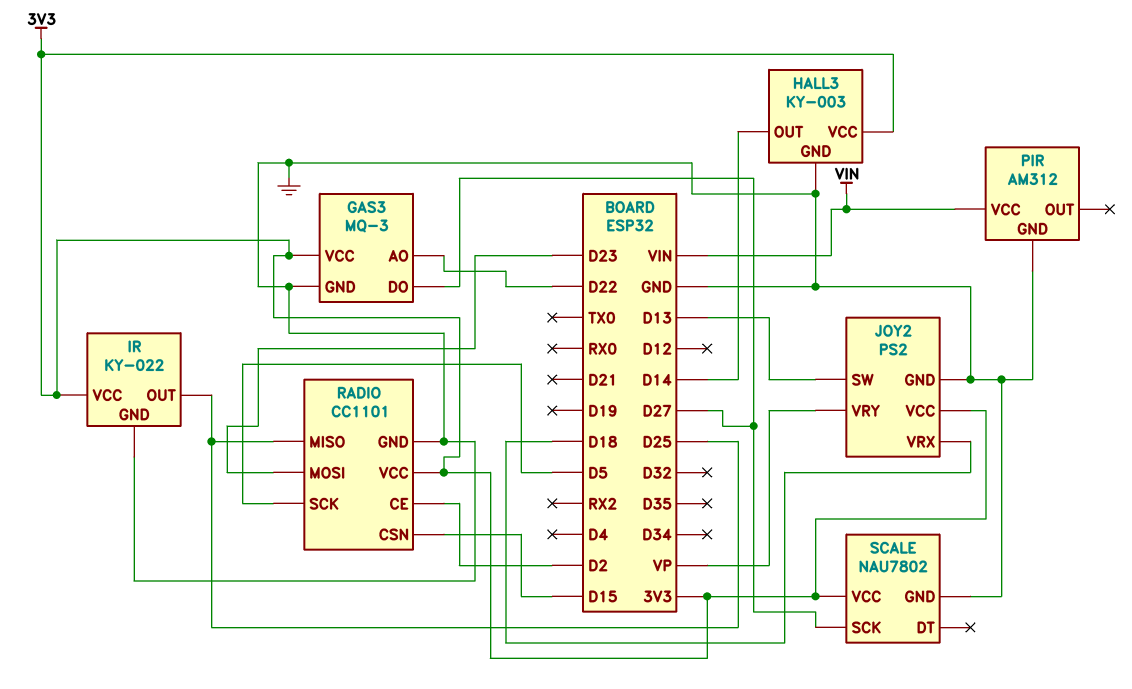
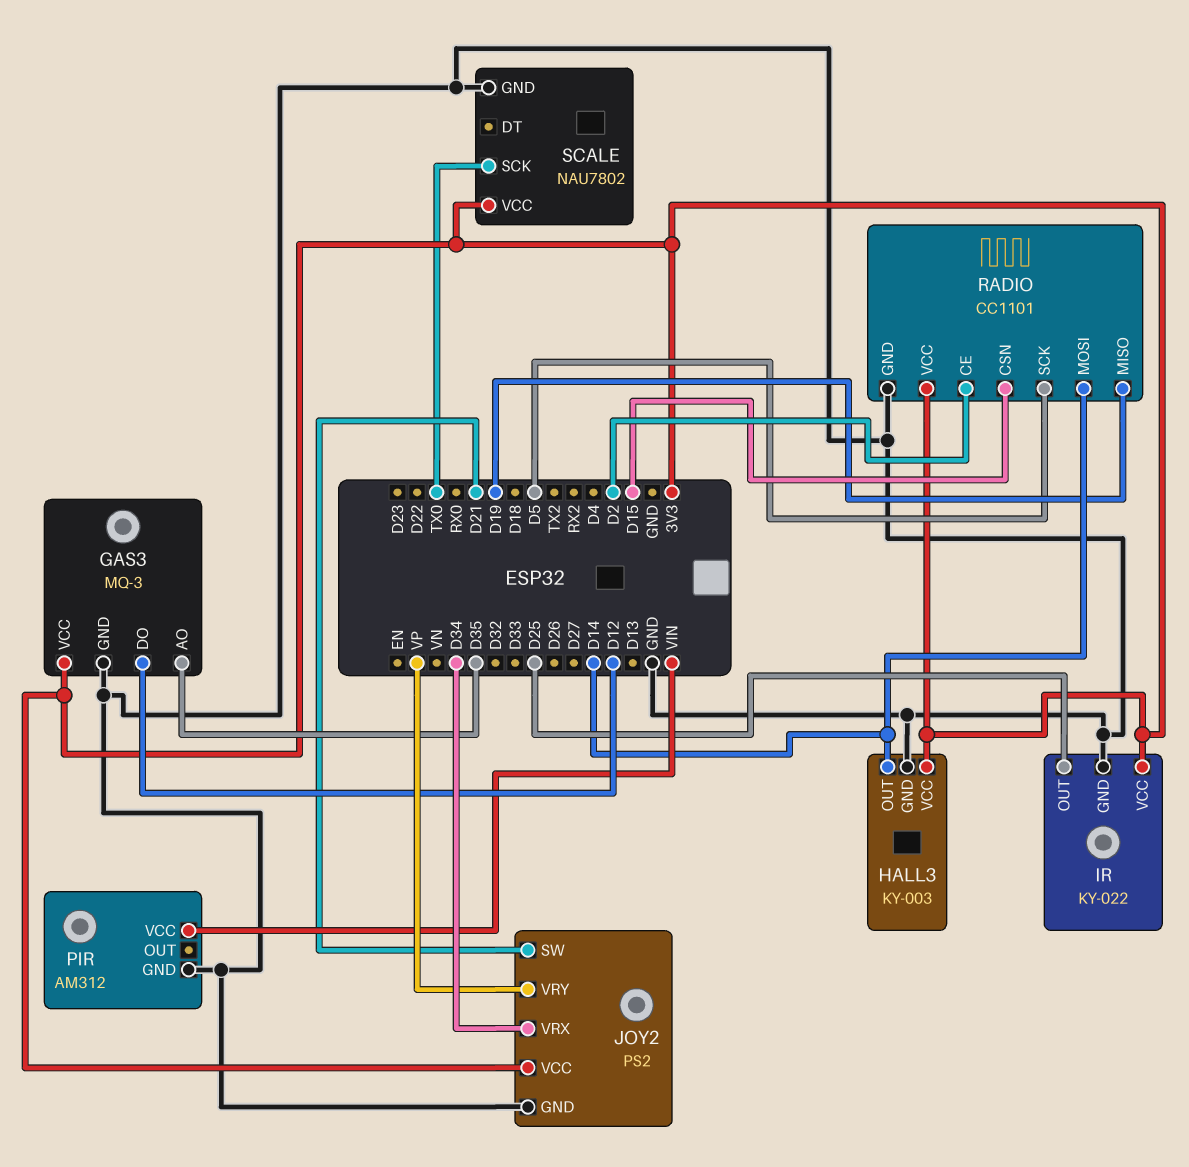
GAS3 pin AO: D22 -> D35
GAS3 pin DO: D27 -> D12
JOY2 pin SW: D13 -> D21
JOY2 pin VRX: D18 -> D34
RADIO pin MISO: D25 -> D19
RADIO pin MOSI: D23 -> D14
SCALE pin SCK: D27 -> TX0

